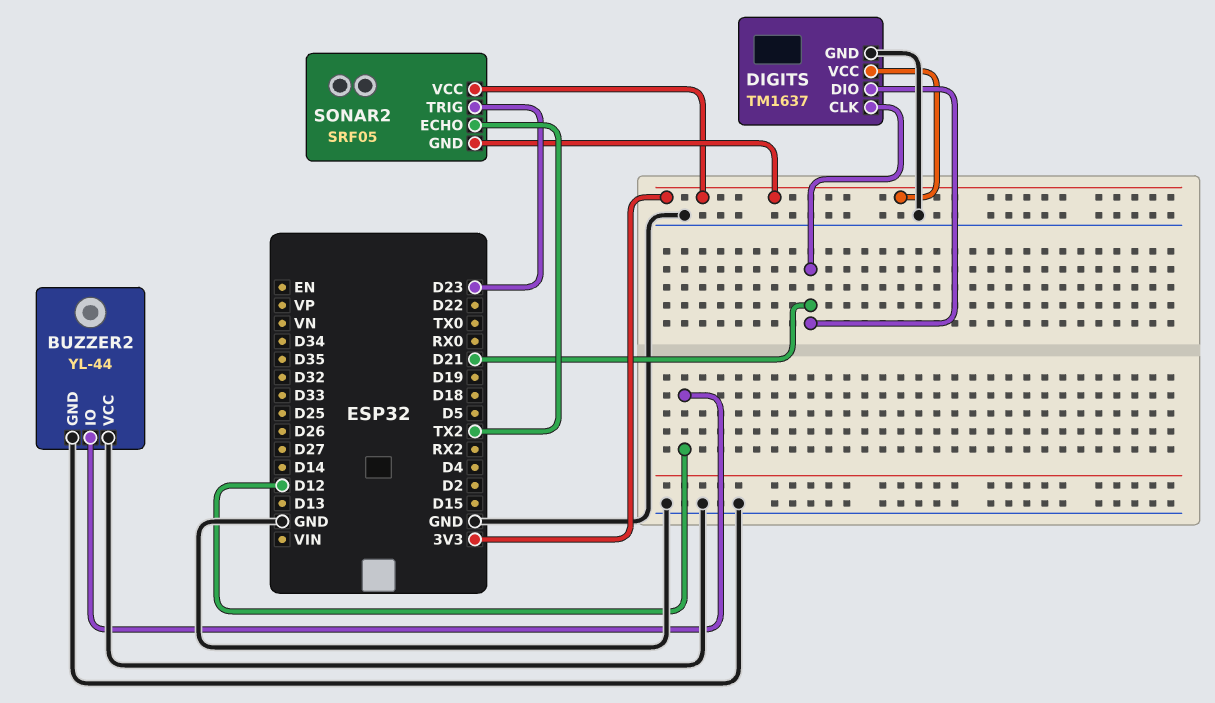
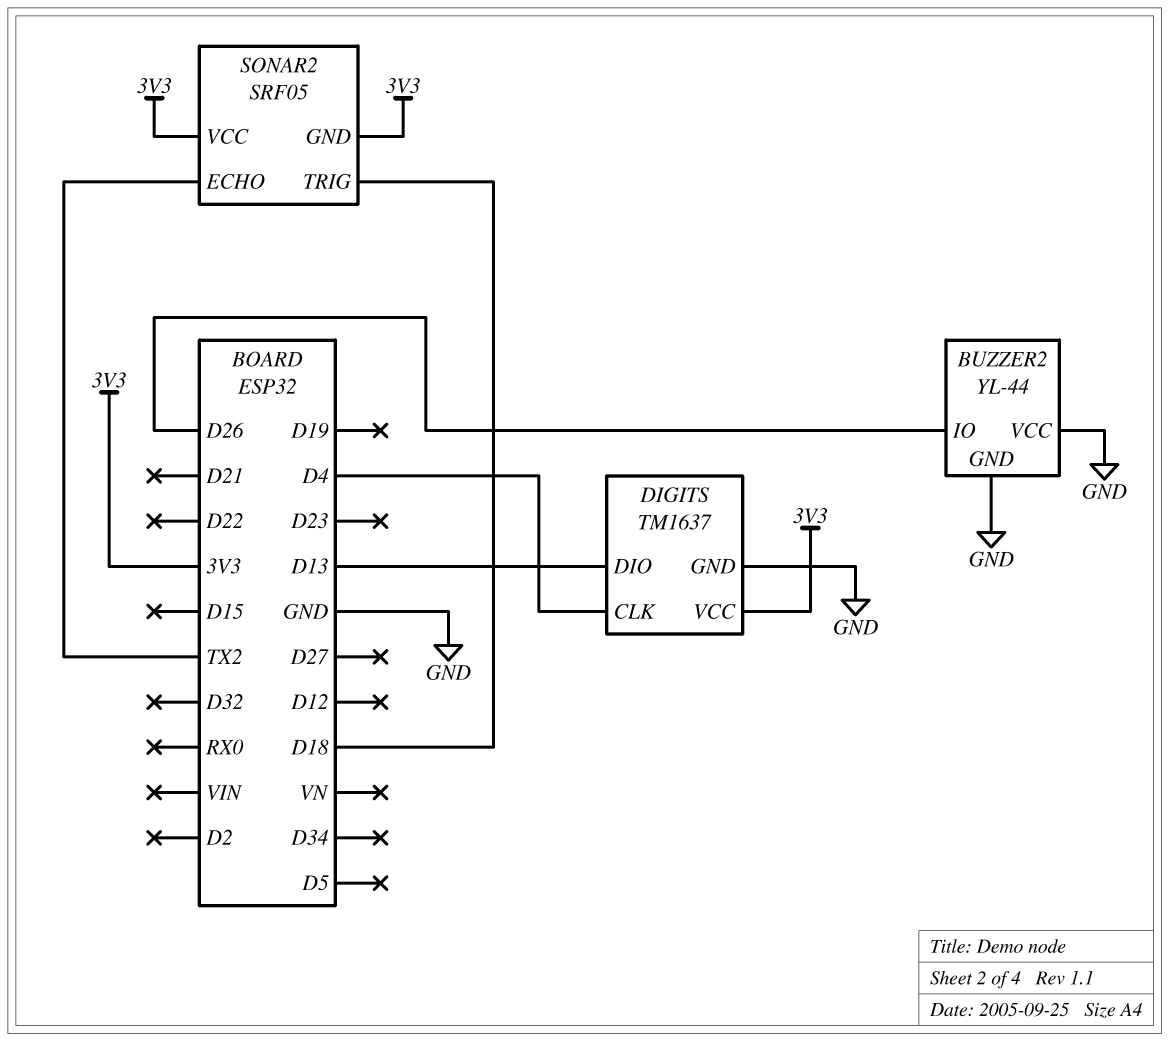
BUZZER2 pin IO: D12 -> D26
DIGITS pin CLK: D21 -> D4
DIGITS pin DIO: D21 -> D13
SONAR2 pin TRIG: D23 -> D18

